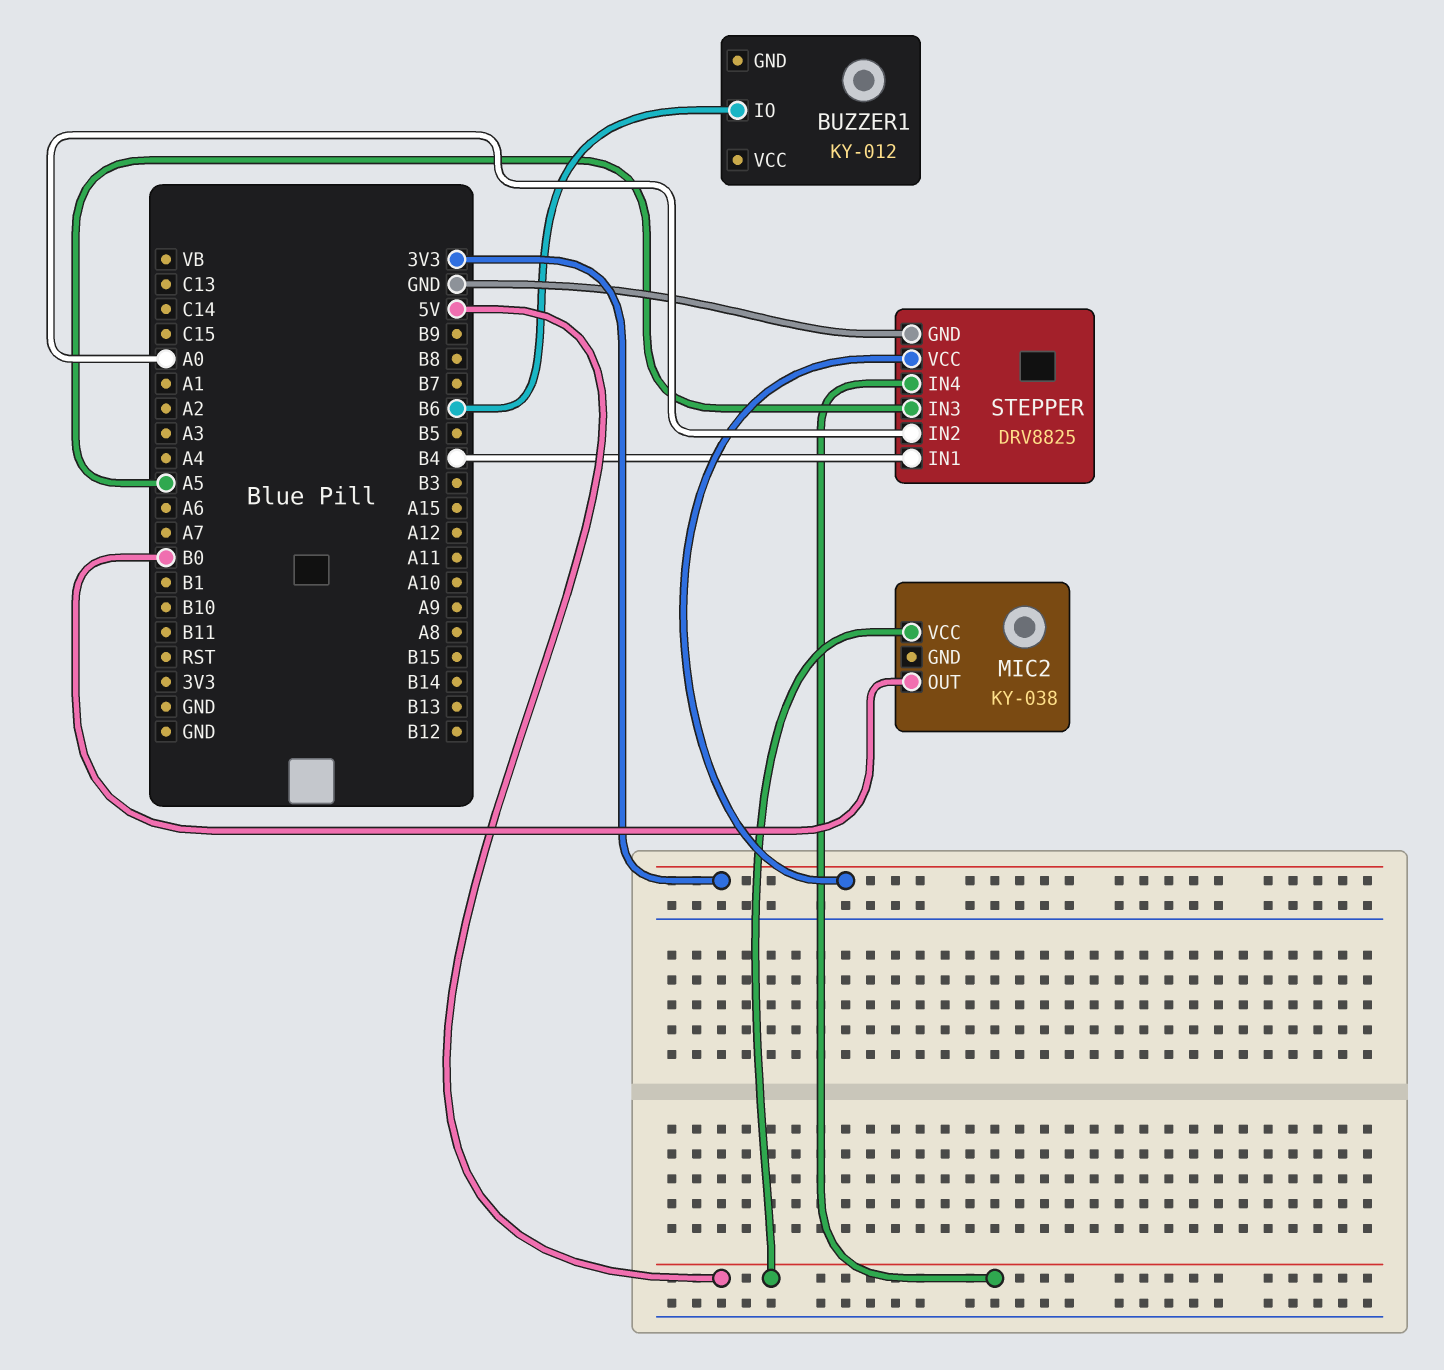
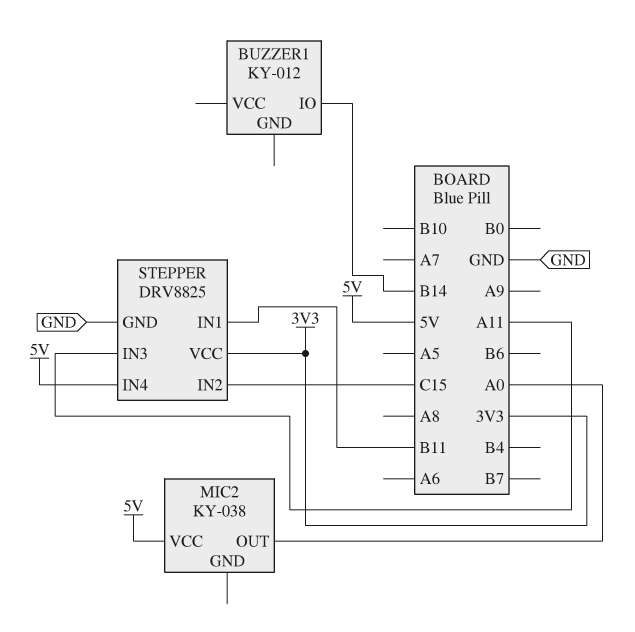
BUZZER1 pin IO: B6 -> B14
MIC2 pin OUT: B0 -> A0
STEPPER pin IN1: B4 -> B11
STEPPER pin IN2: A0 -> C15
STEPPER pin IN3: A5 -> A11

